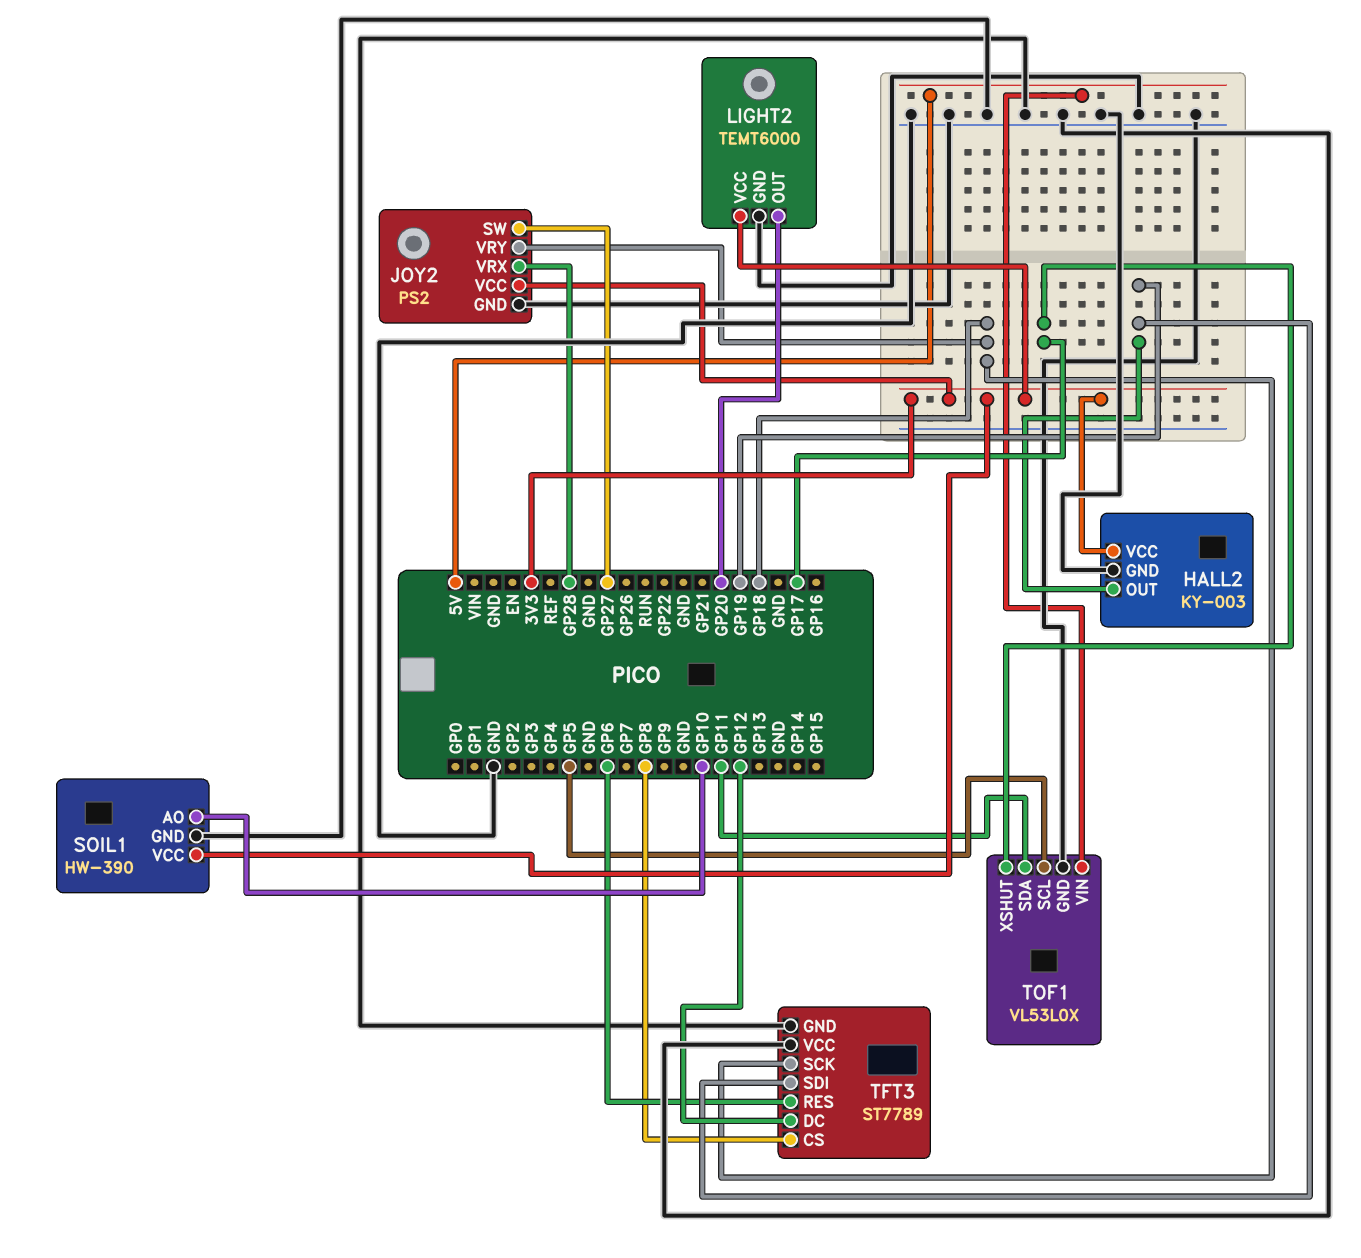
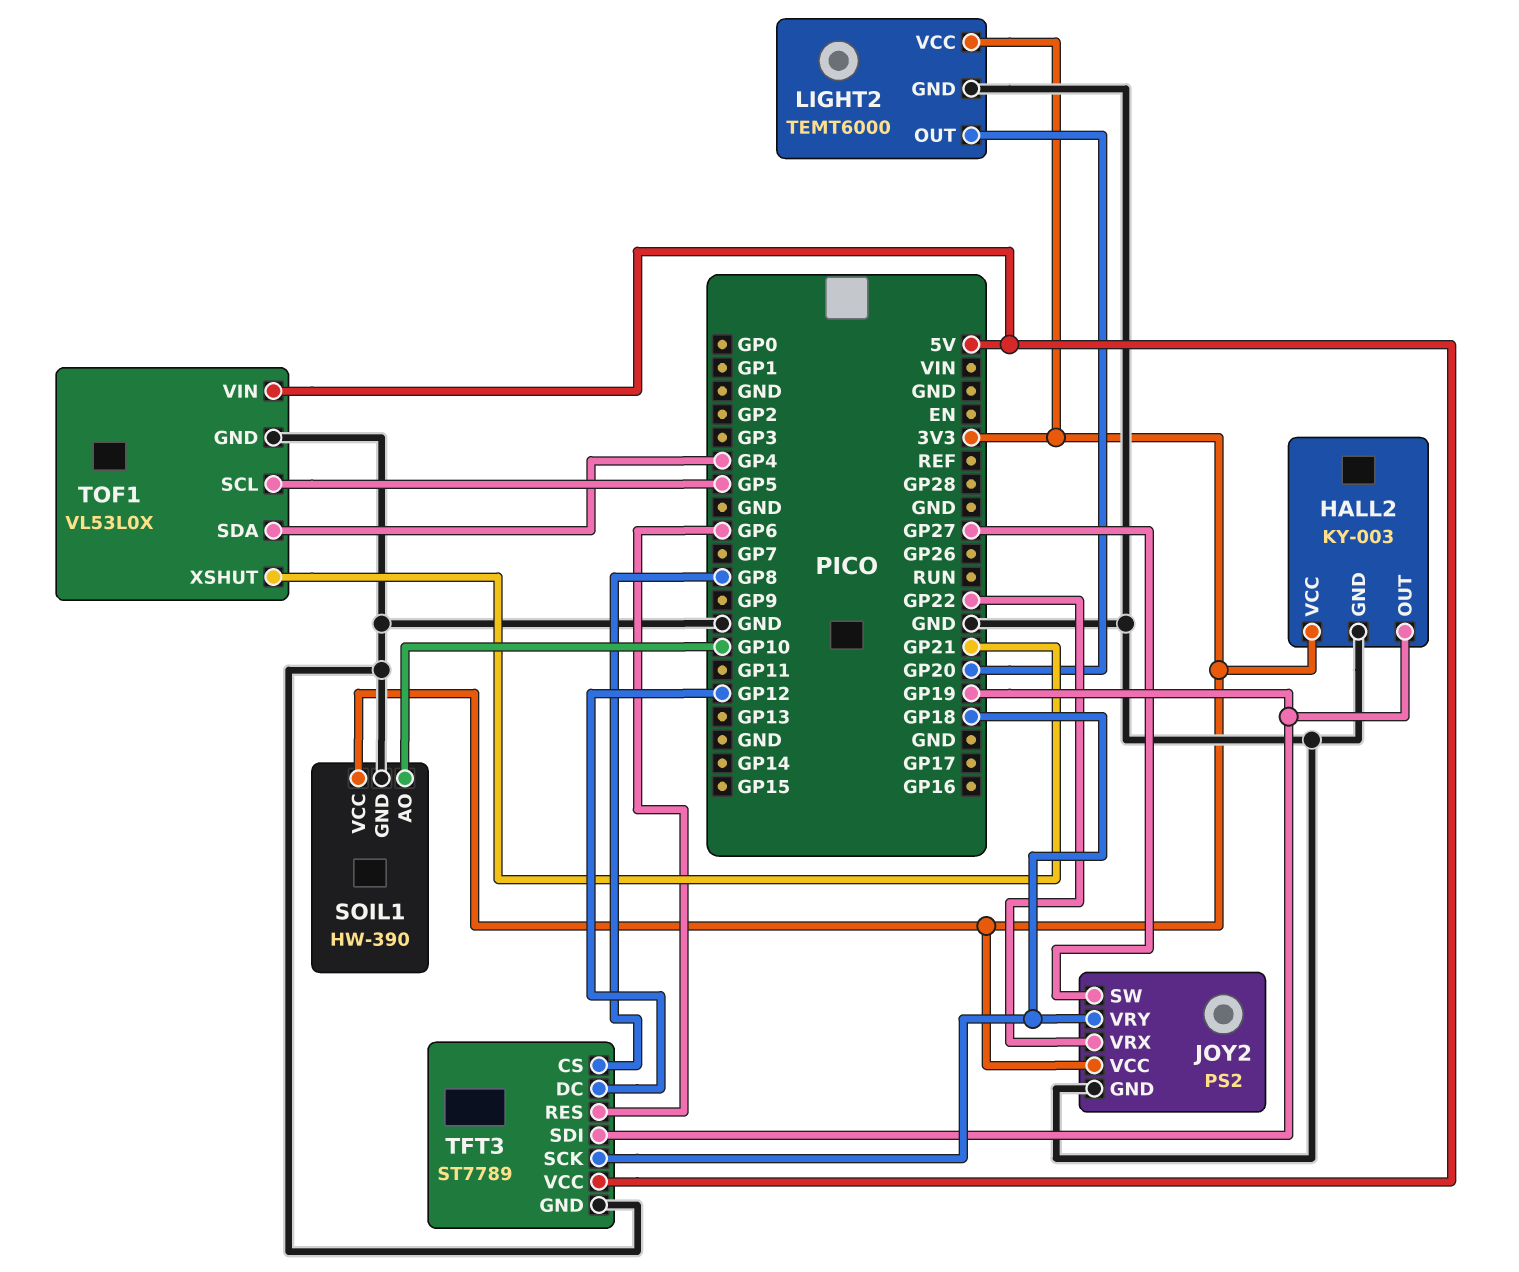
JOY2 pin VRX: GP28 -> GP22
TFT3 pin VCC: GND -> 5V
TOF1 pin SDA: GP11 -> GP4
TOF1 pin XSHUT: GP17 -> GP21

